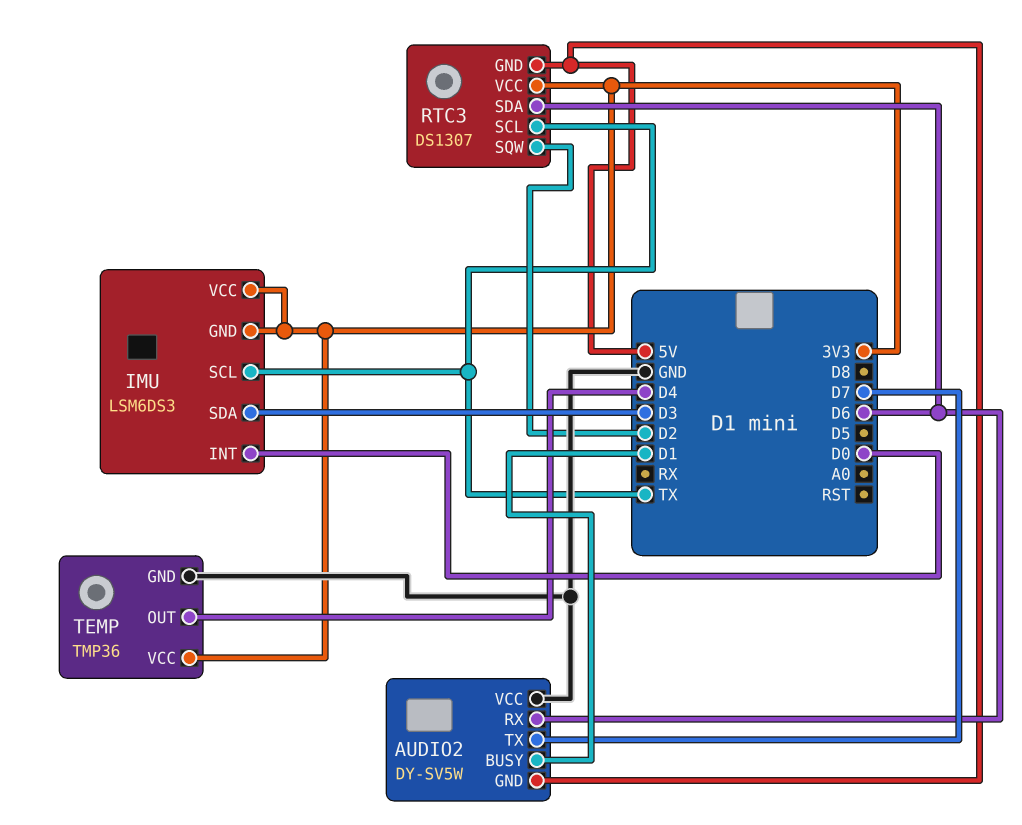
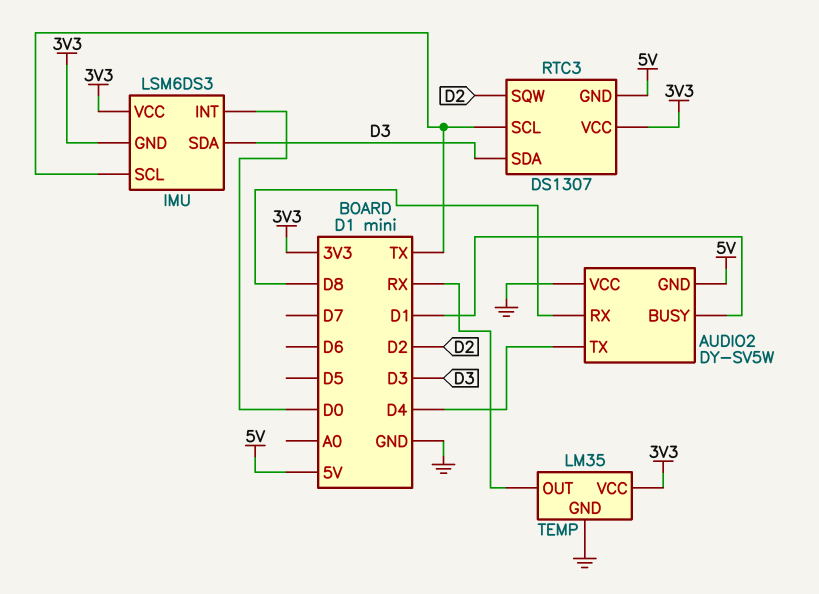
AUDIO2 pin RX: D6 -> D8
AUDIO2 pin TX: D7 -> D4
RTC3 pin SDA: D6 -> D3
TEMP: TMP36 -> LM35
TEMP pin OUT: D4 -> RX

